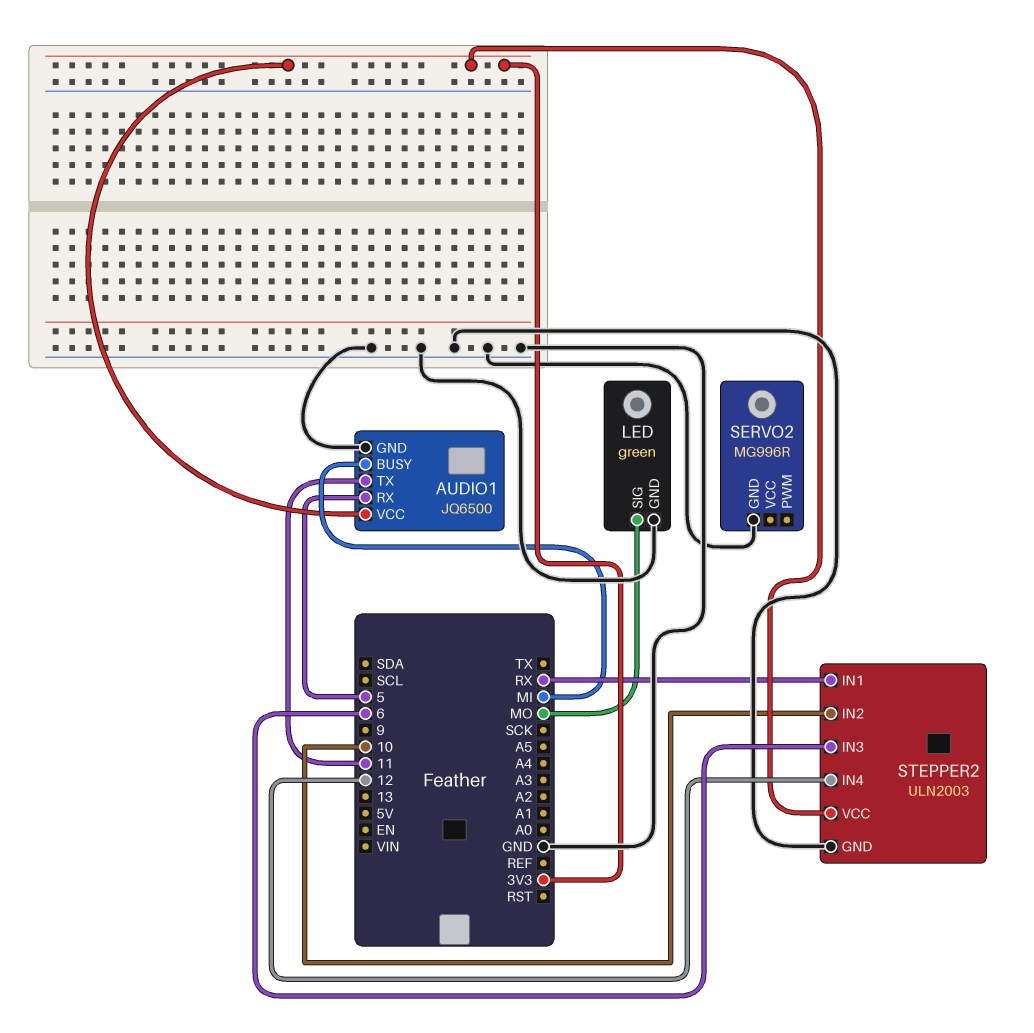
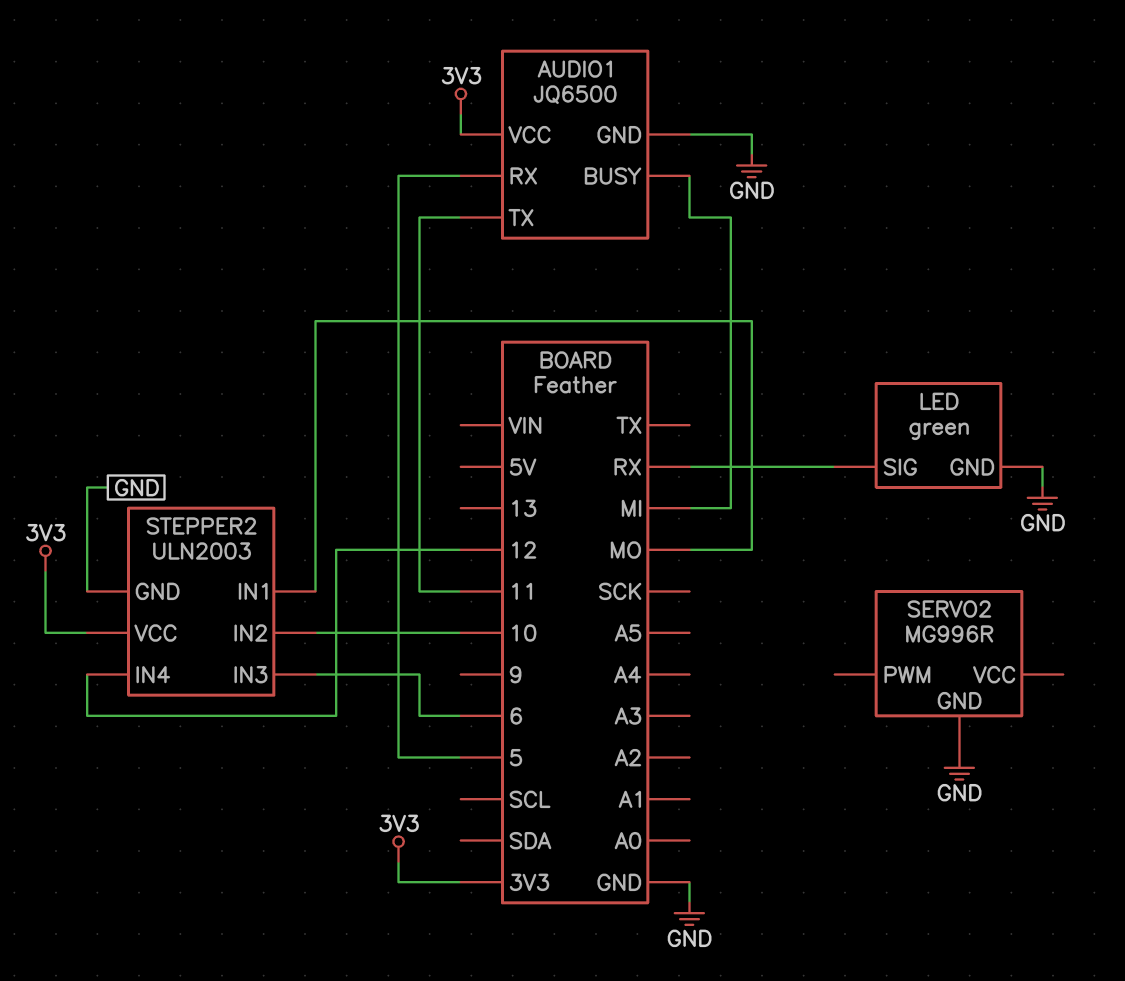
LED pin SIG: MO -> RX
STEPPER2 pin IN1: RX -> MO

